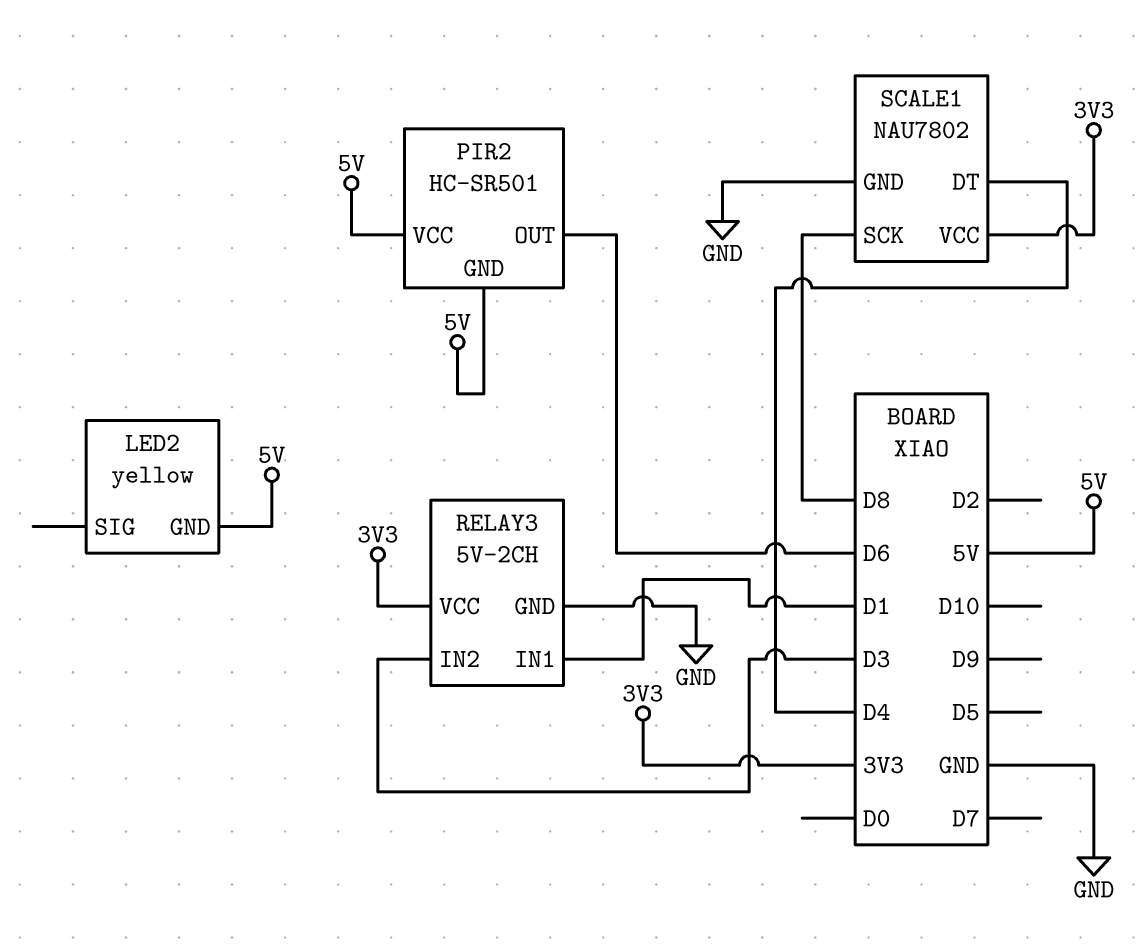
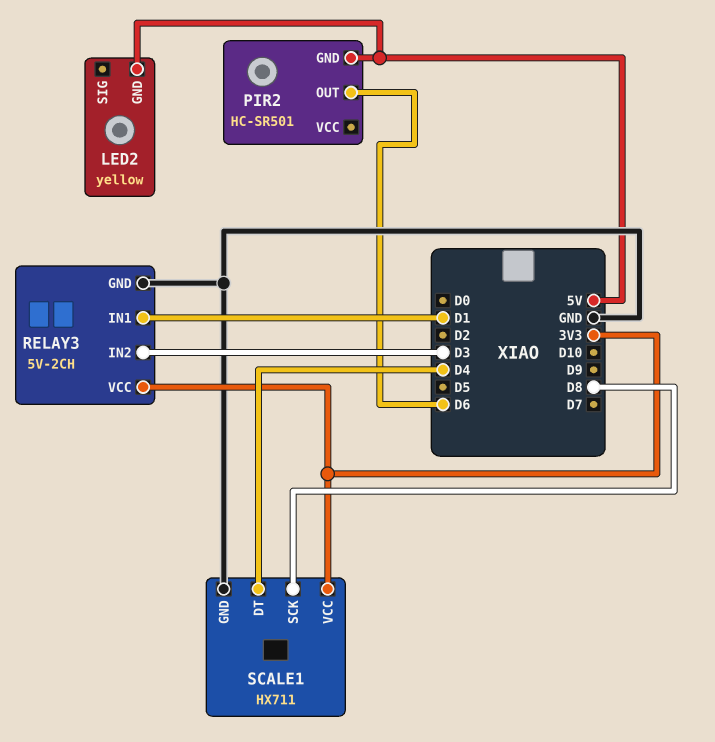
PIR2 pin VCC: 5V -> none
SCALE1: NAU7802 -> HX711

